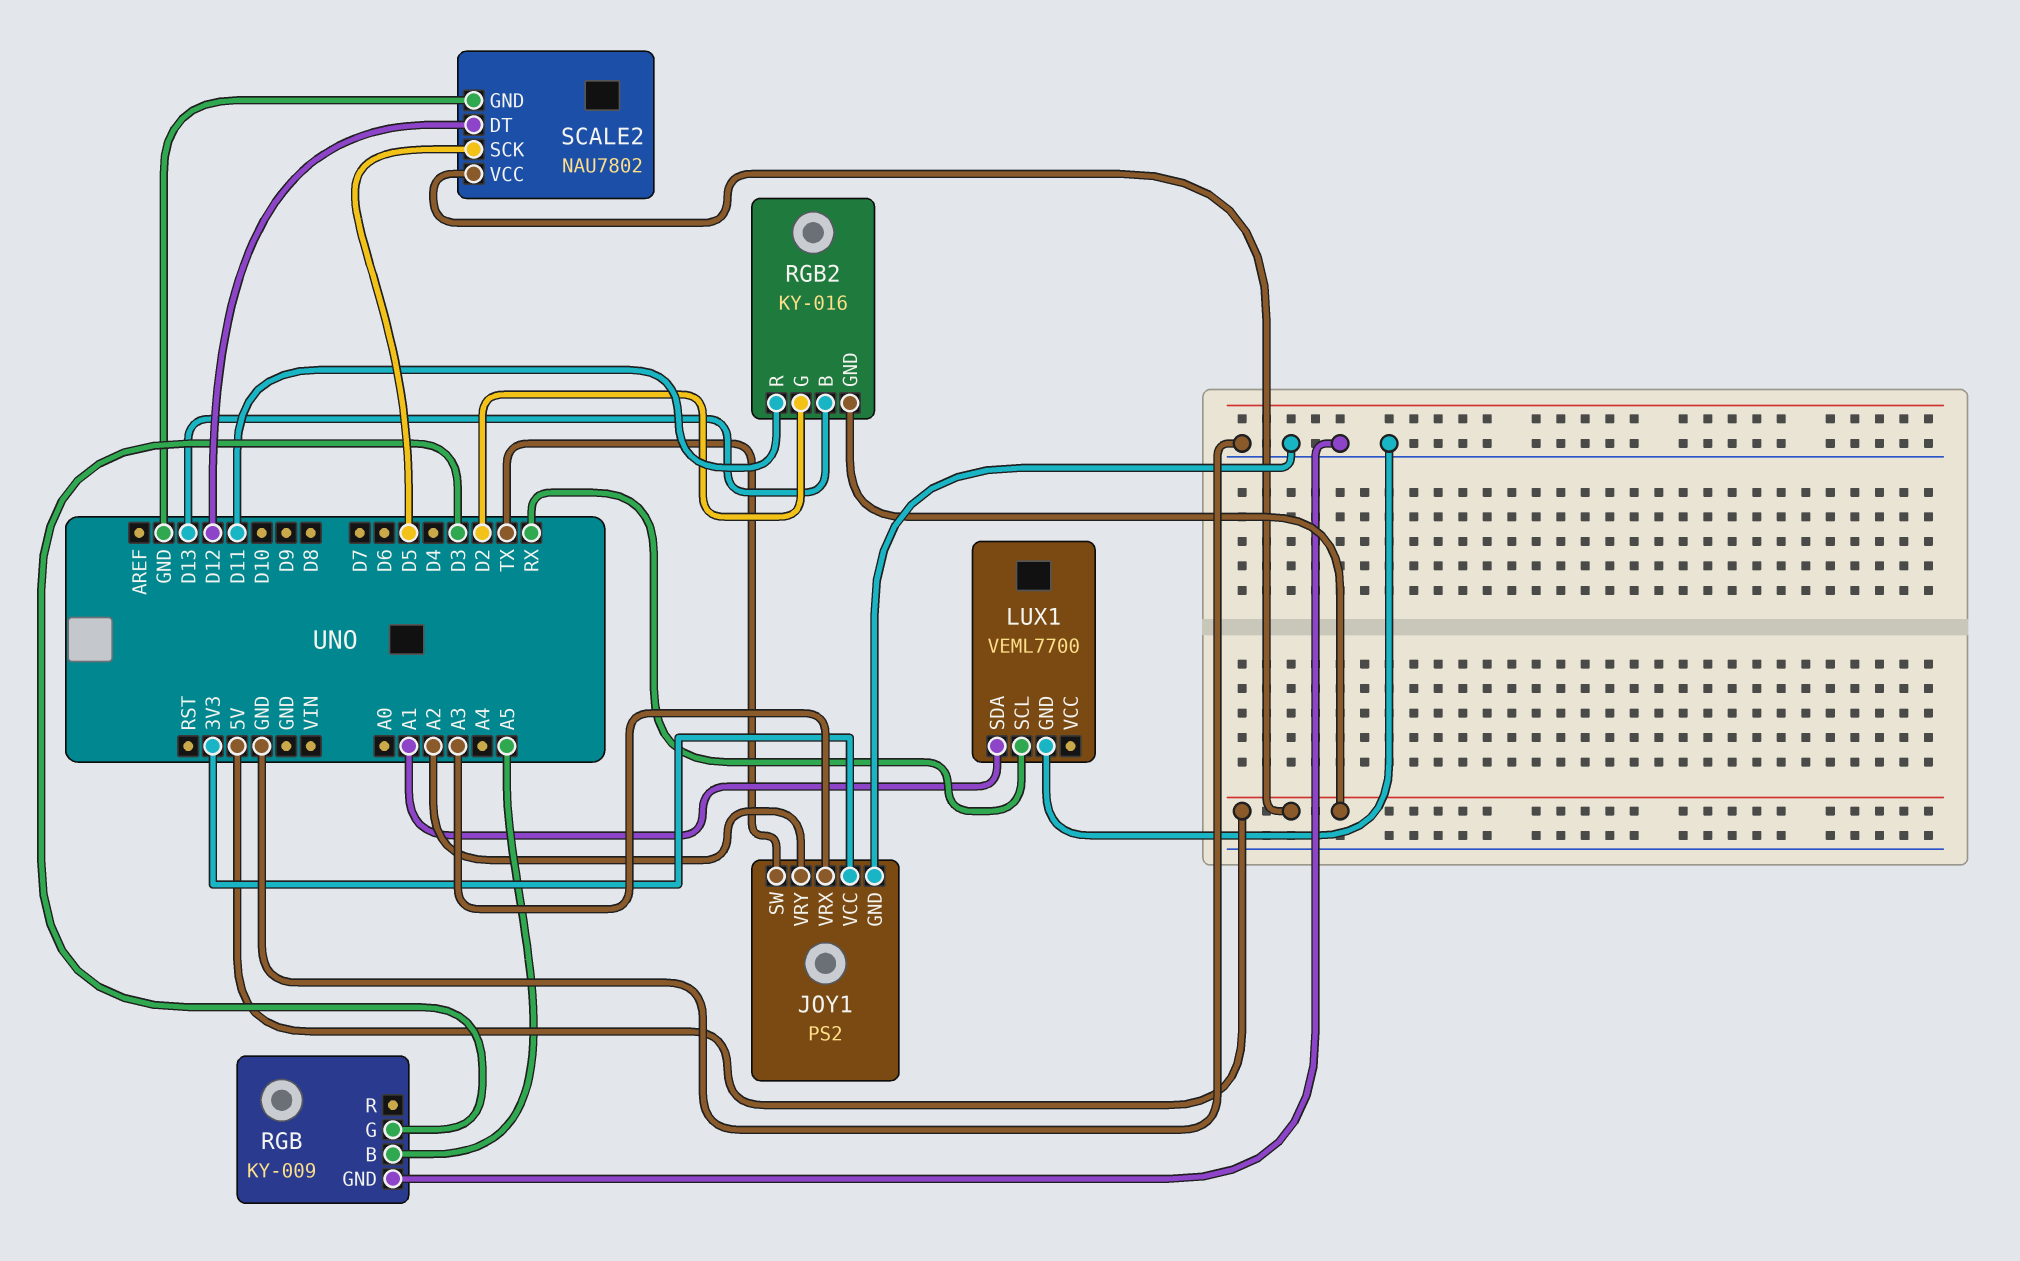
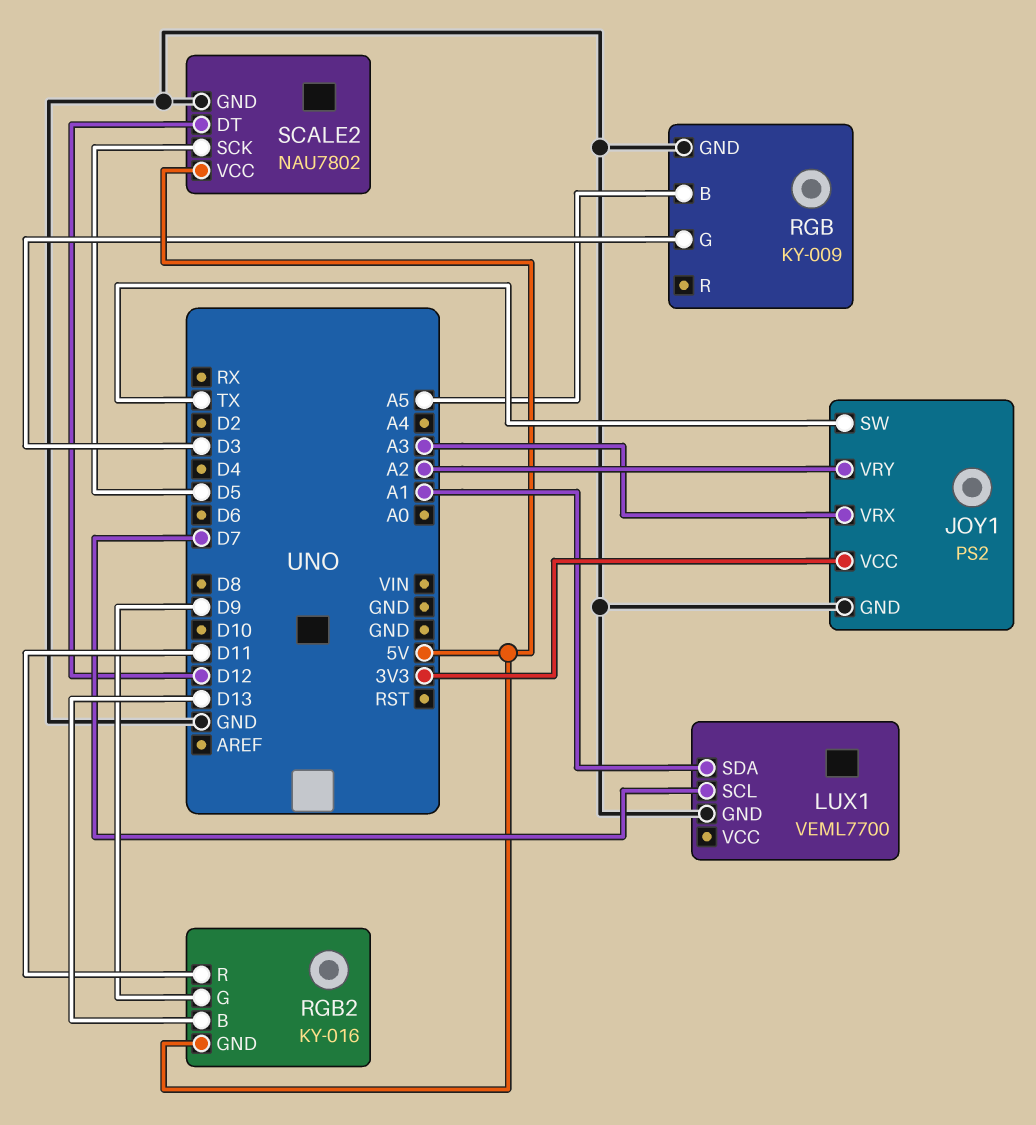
LUX1 pin SCL: RX -> D7
RGB2 pin G: D2 -> D9

